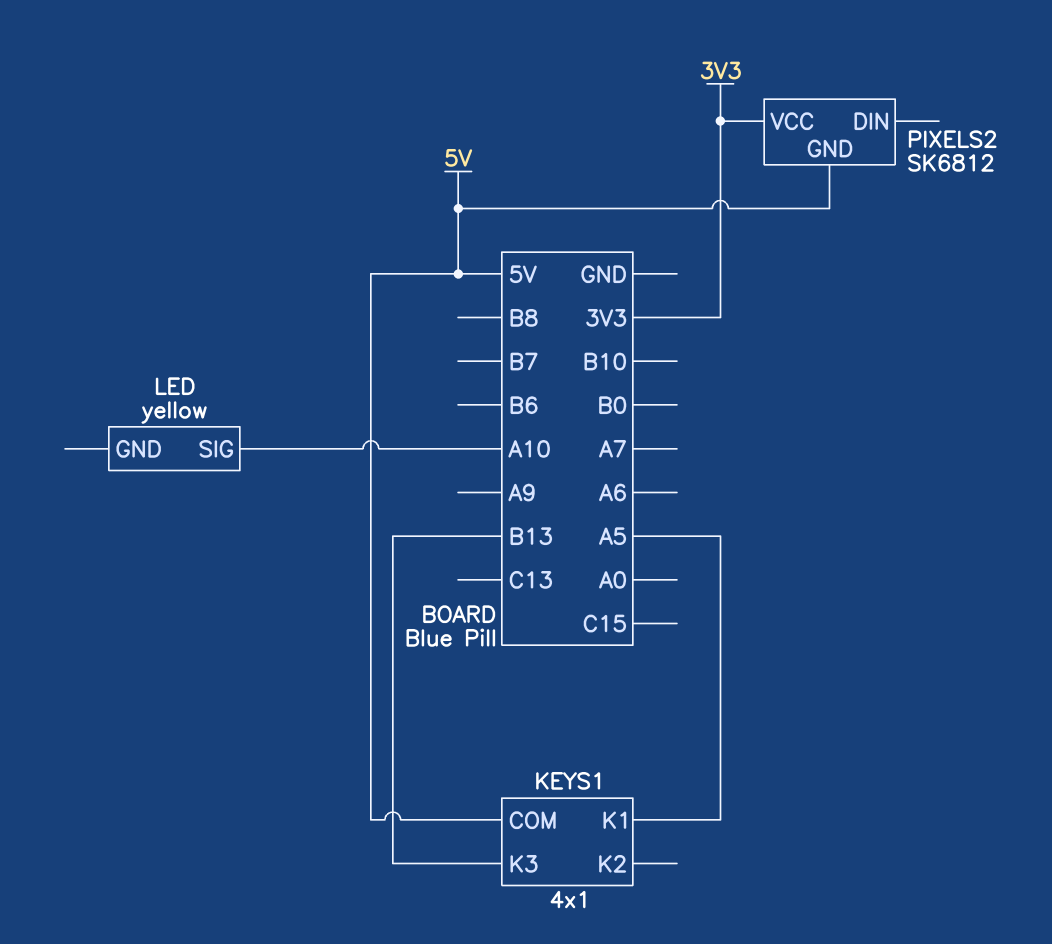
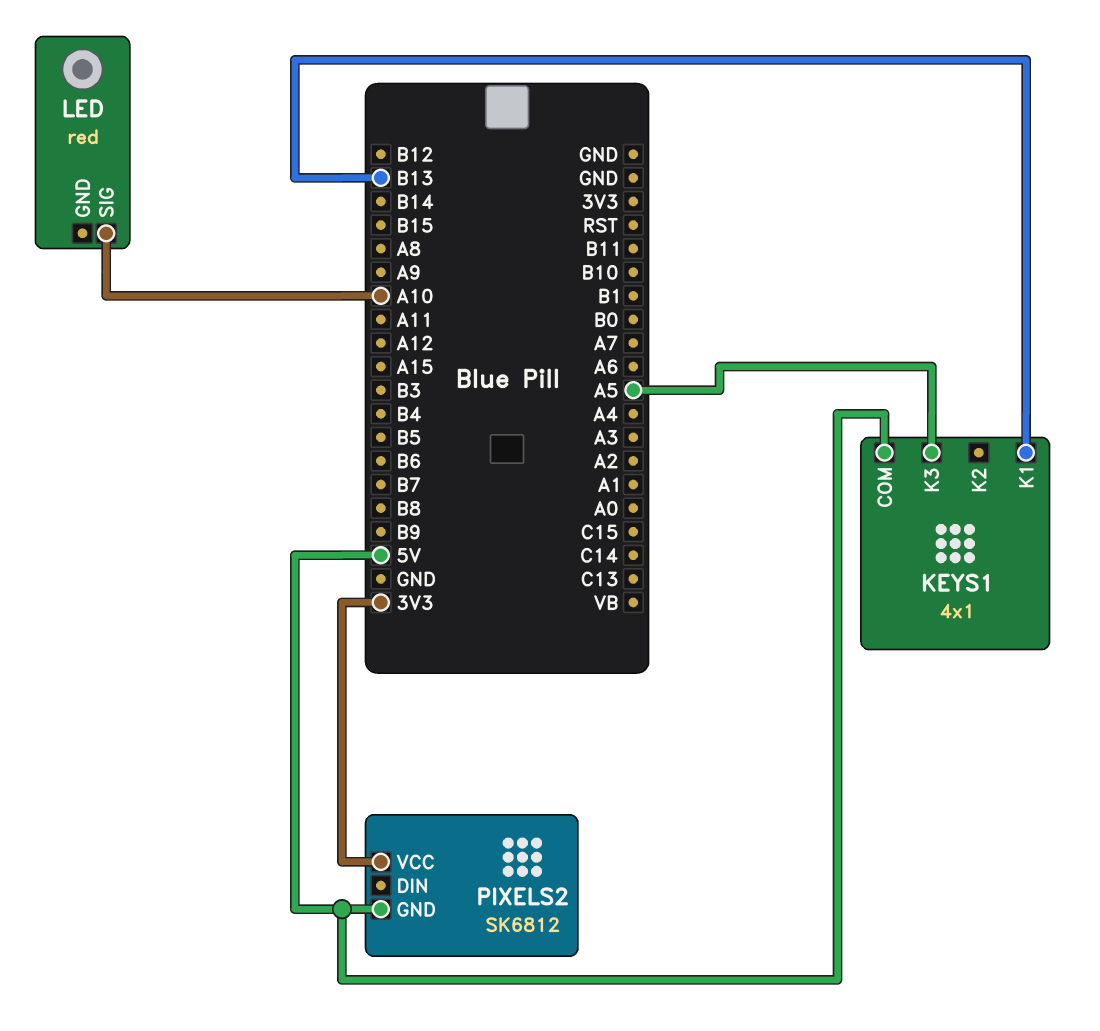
KEYS1 pin K1: A5 -> B13
KEYS1 pin K3: B13 -> A5
LED: yellow -> red

